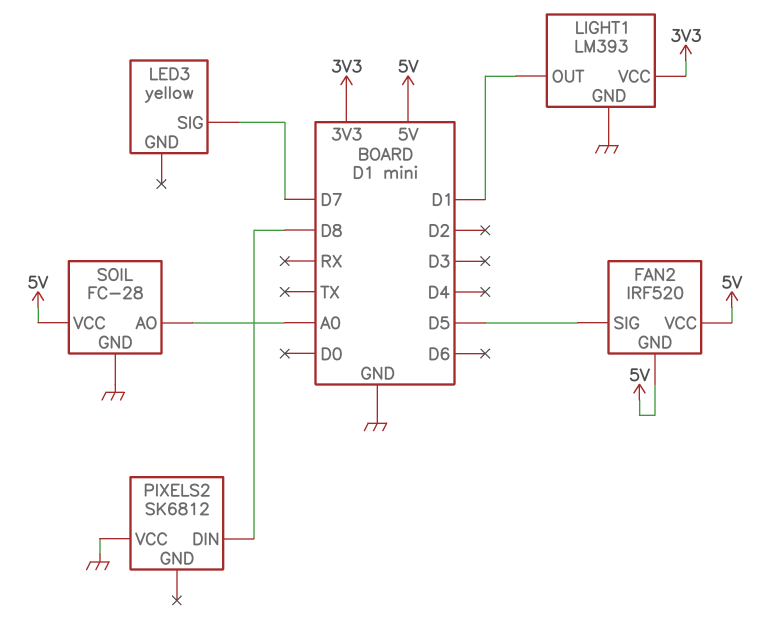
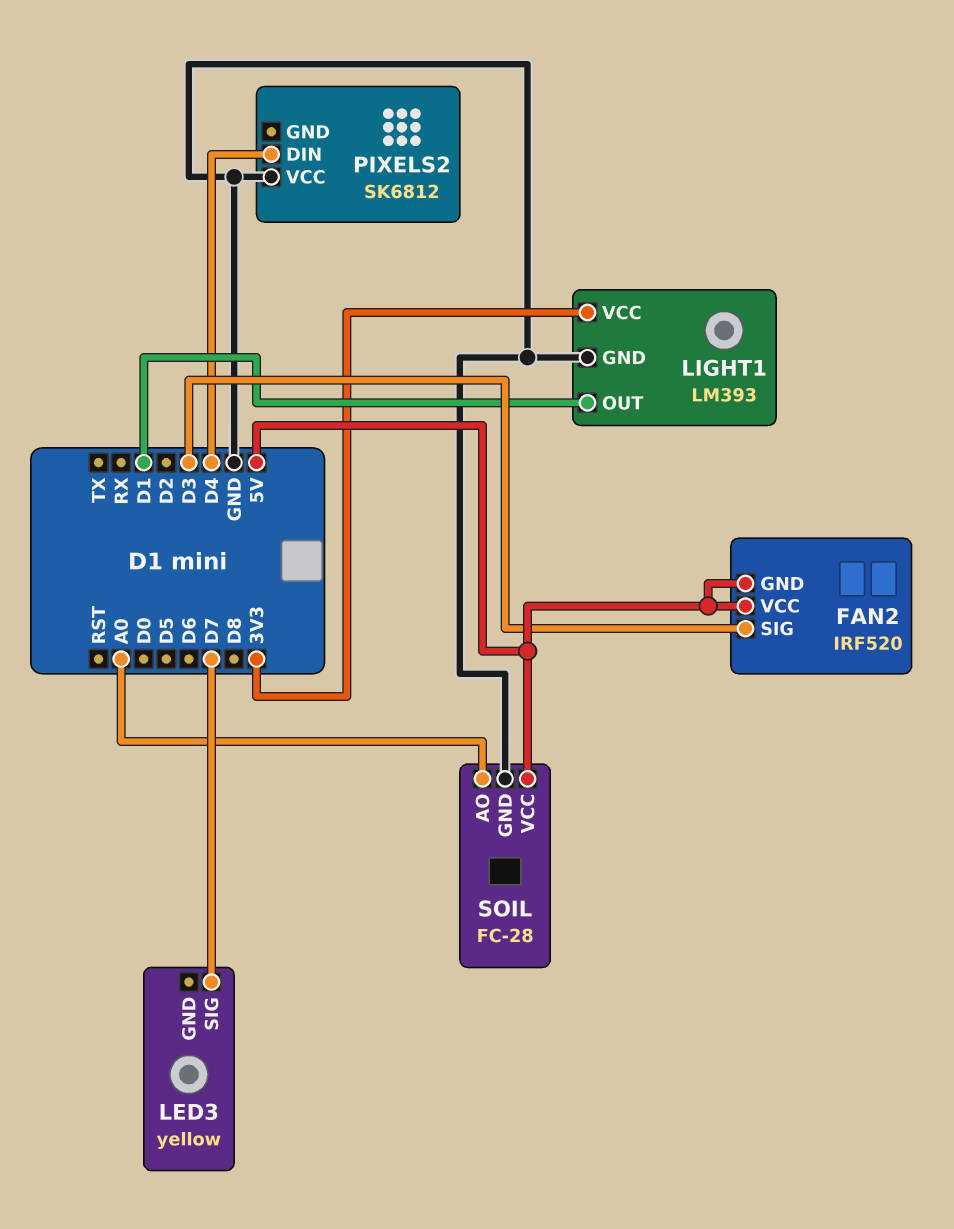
FAN2 pin SIG: D5 -> D3
PIXELS2 pin DIN: D8 -> D4

